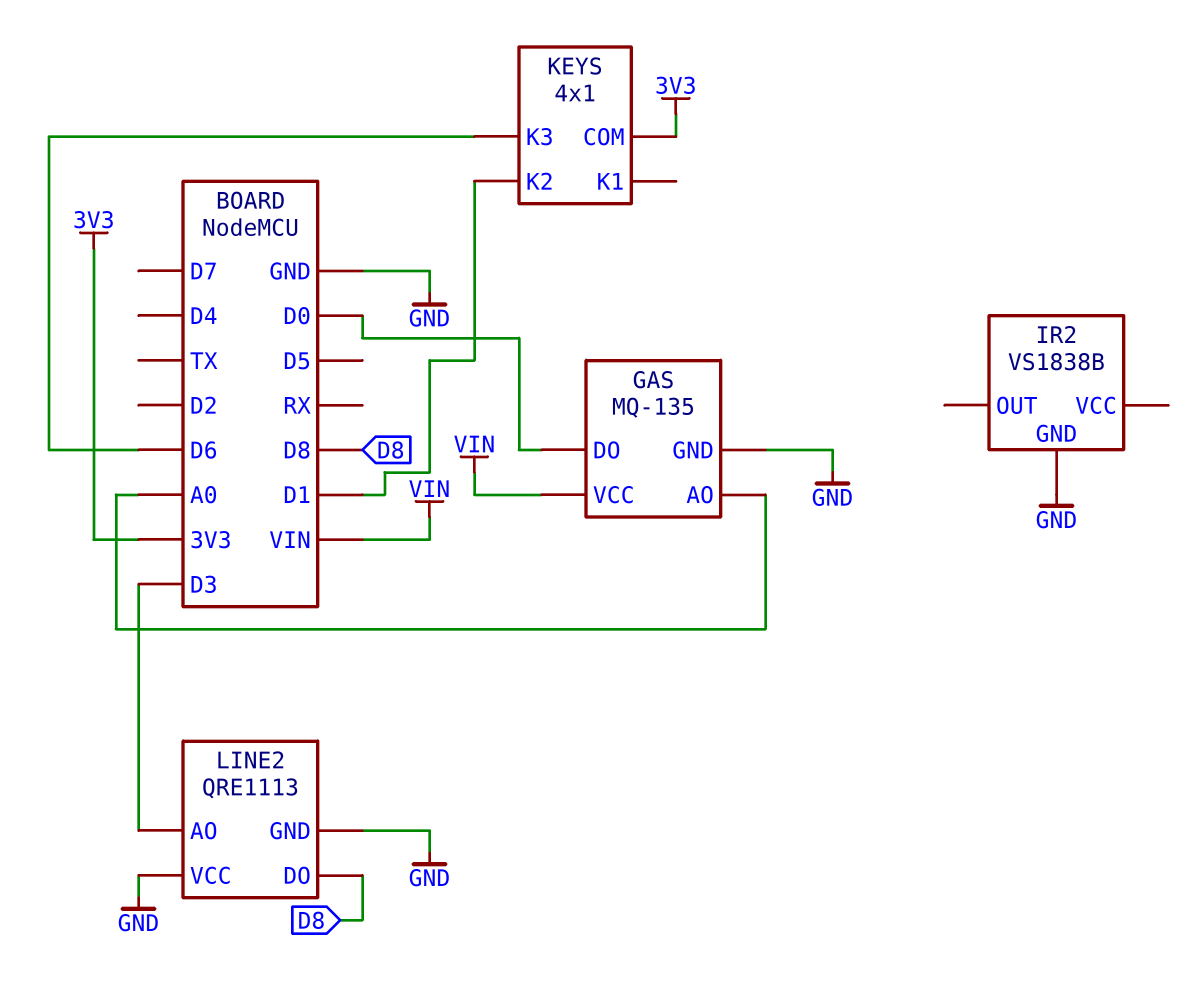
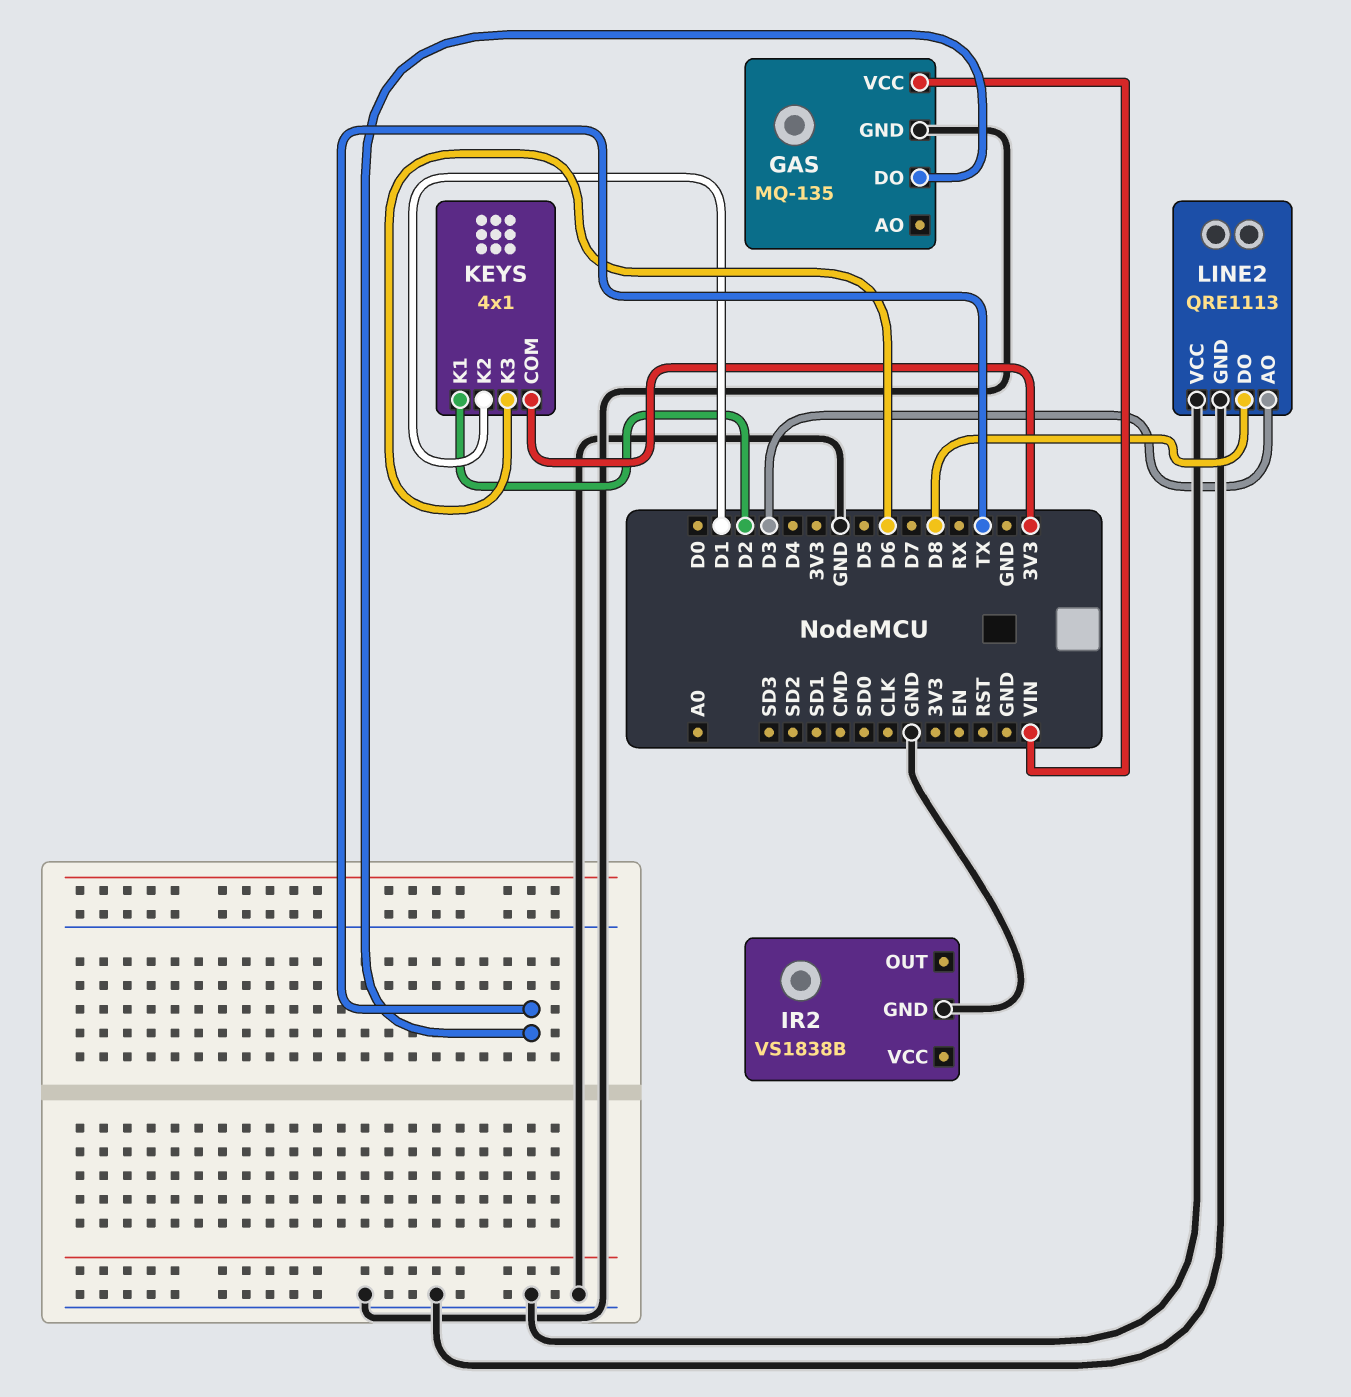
GAS pin AO: A0 -> none
GAS pin DO: D0 -> TX
KEYS pin K1: none -> D2

